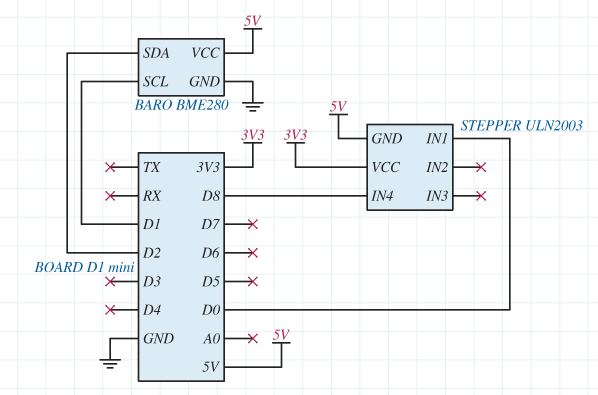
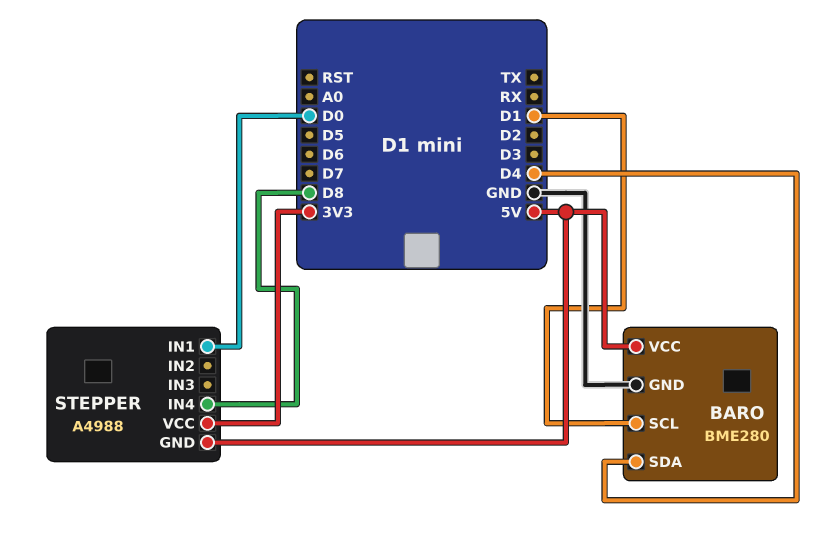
BARO pin SDA: D2 -> D4
STEPPER: ULN2003 -> A4988

